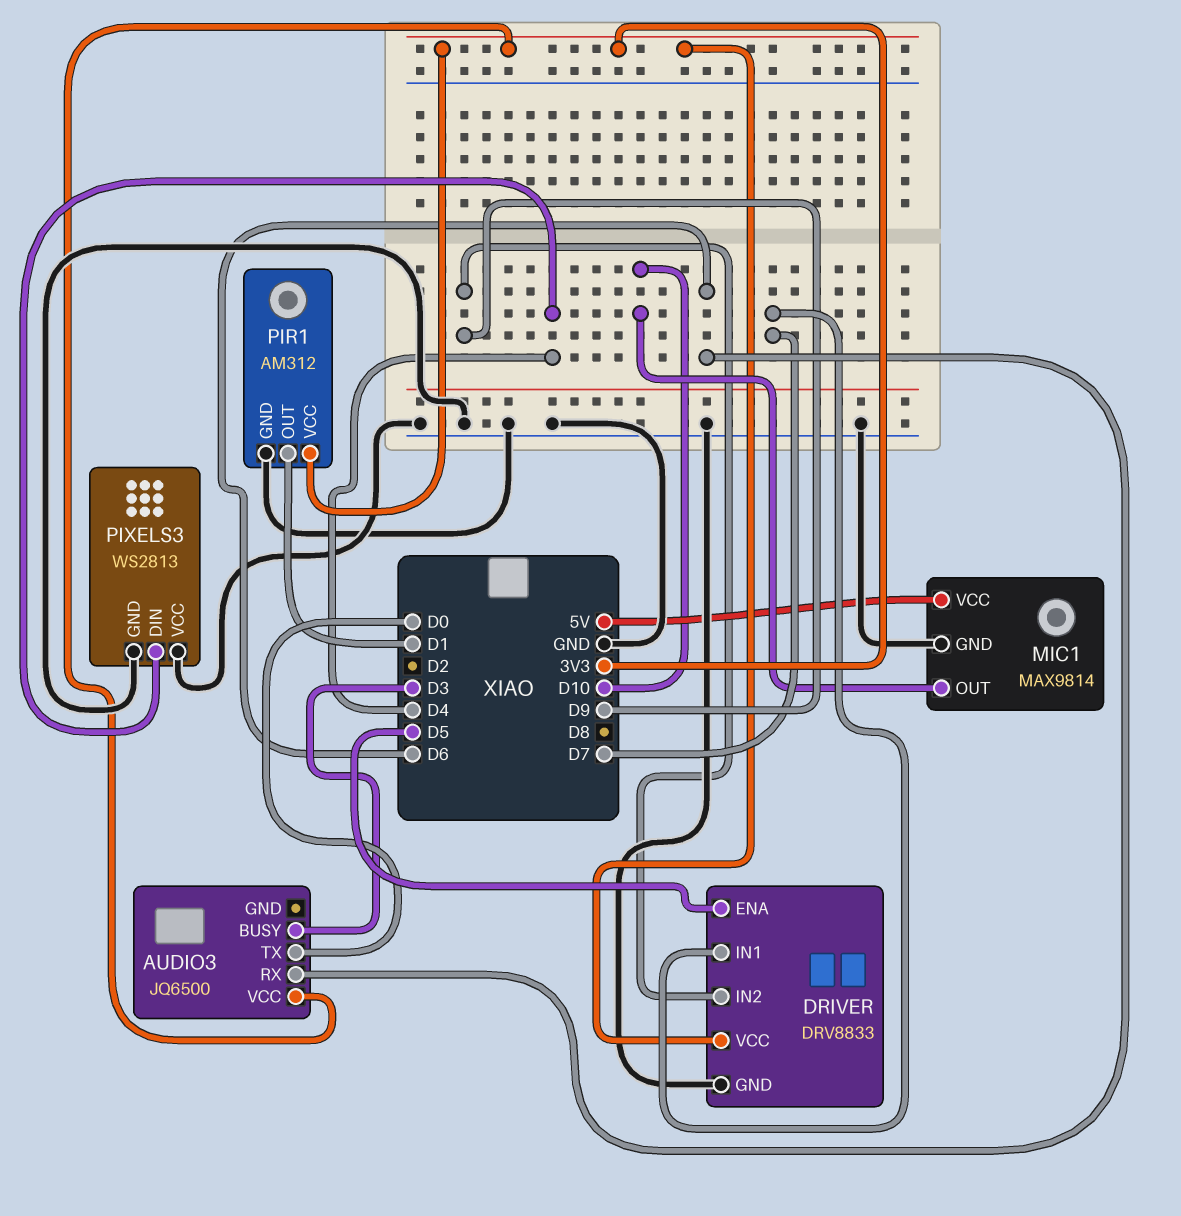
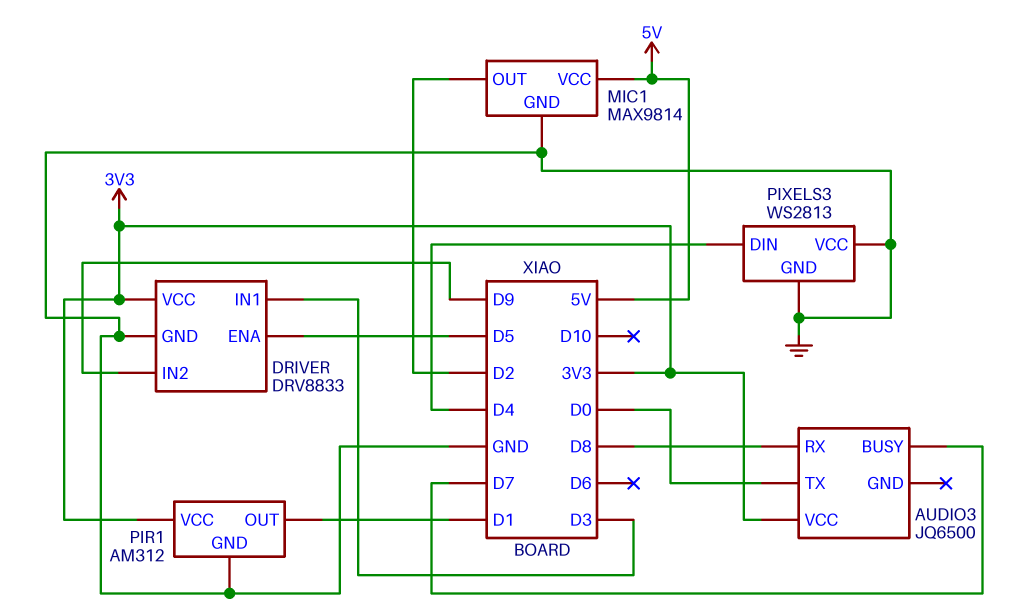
AUDIO3 pin BUSY: D3 -> D7
AUDIO3 pin RX: D6 -> D8
DRIVER pin IN1: D7 -> D3
MIC1 pin OUT: D10 -> D2

